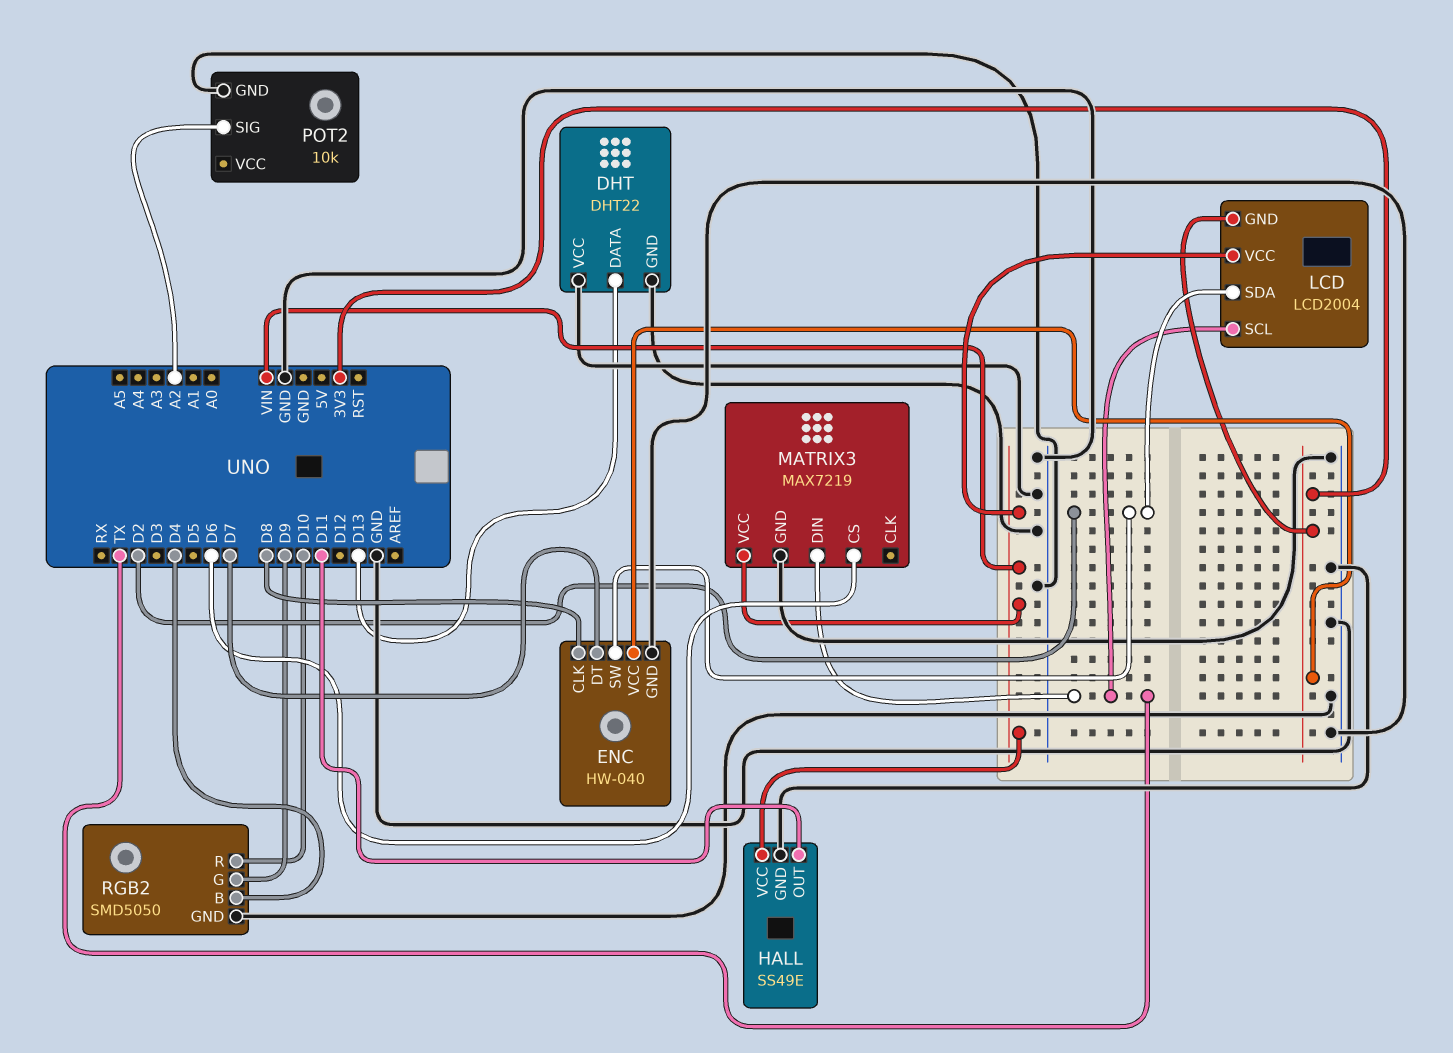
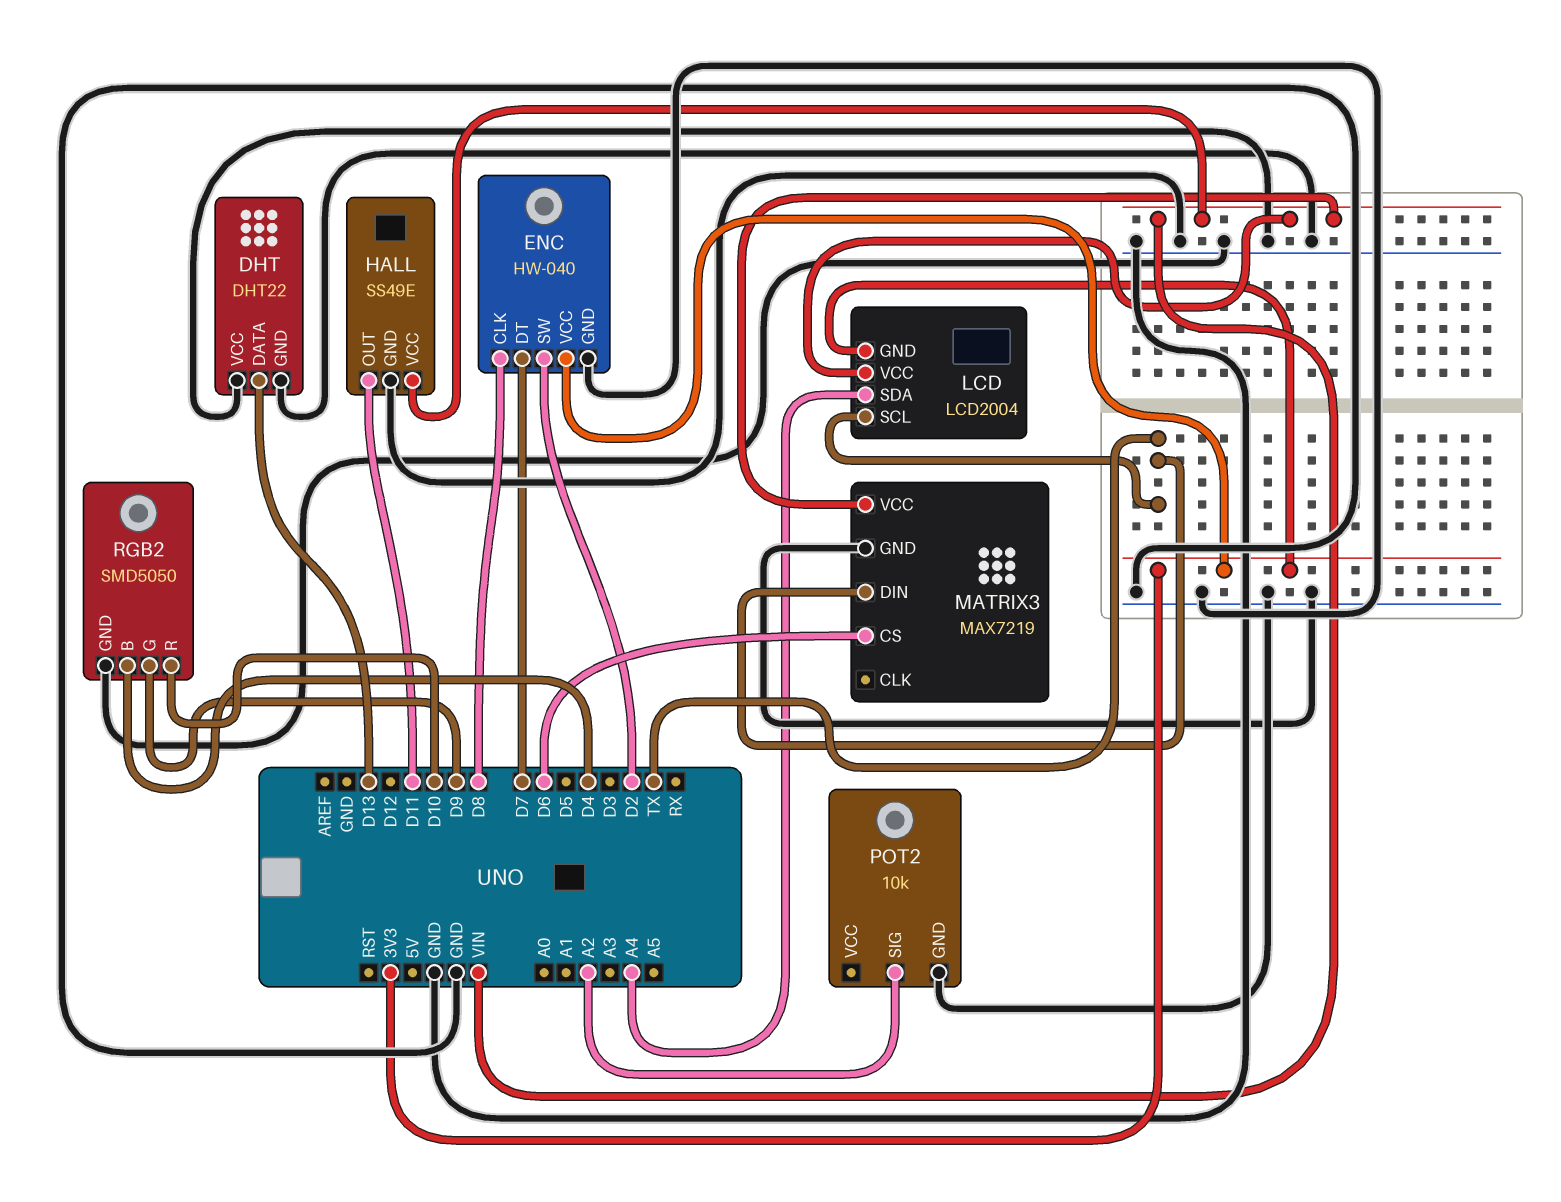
LCD pin SDA: D2 -> A4

